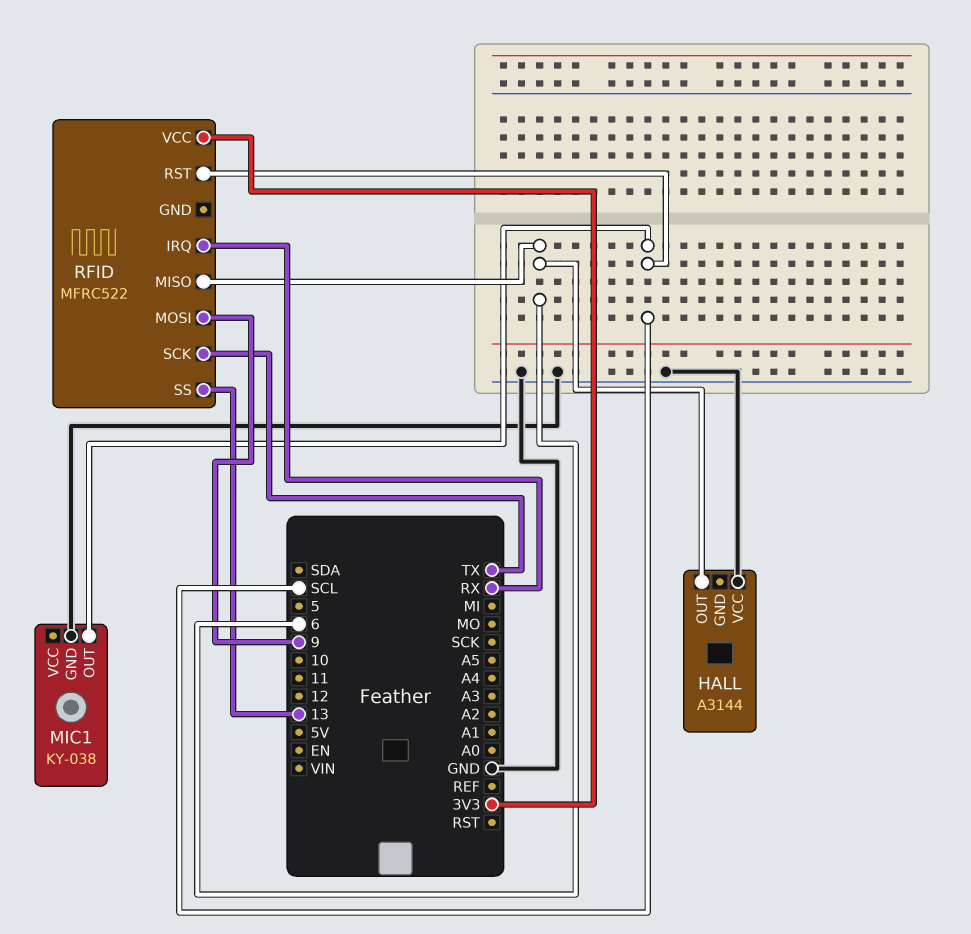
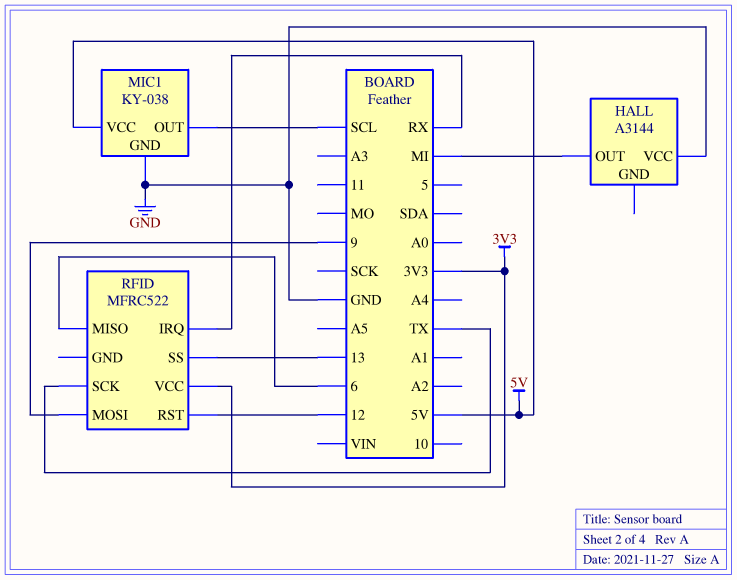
HALL pin OUT: 6 -> MI
MIC1 pin VCC: none -> 5V
RFID pin RST: SCL -> 12

